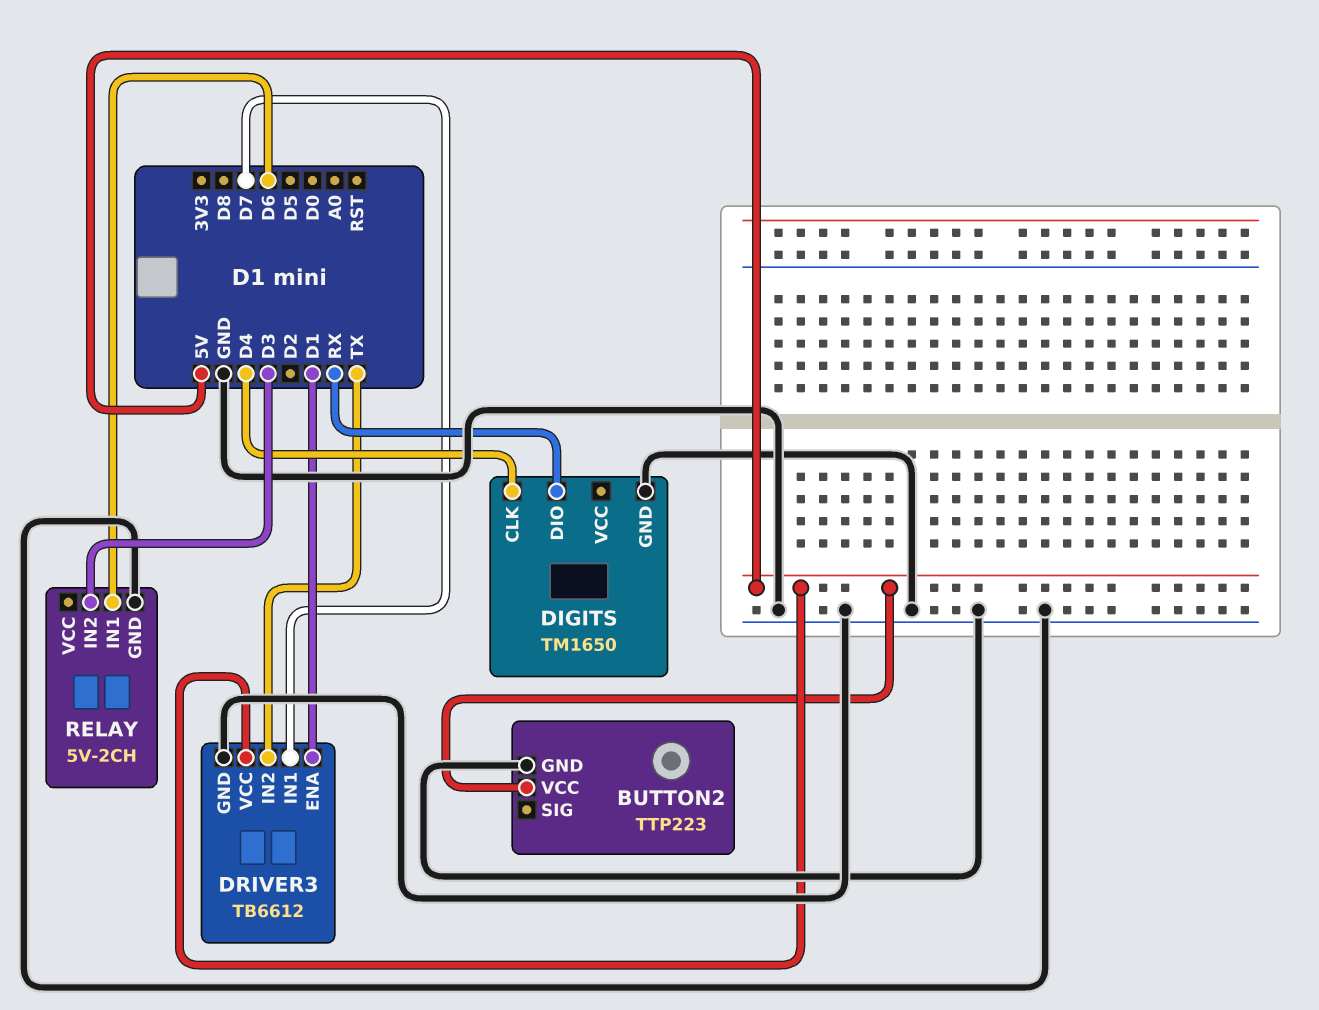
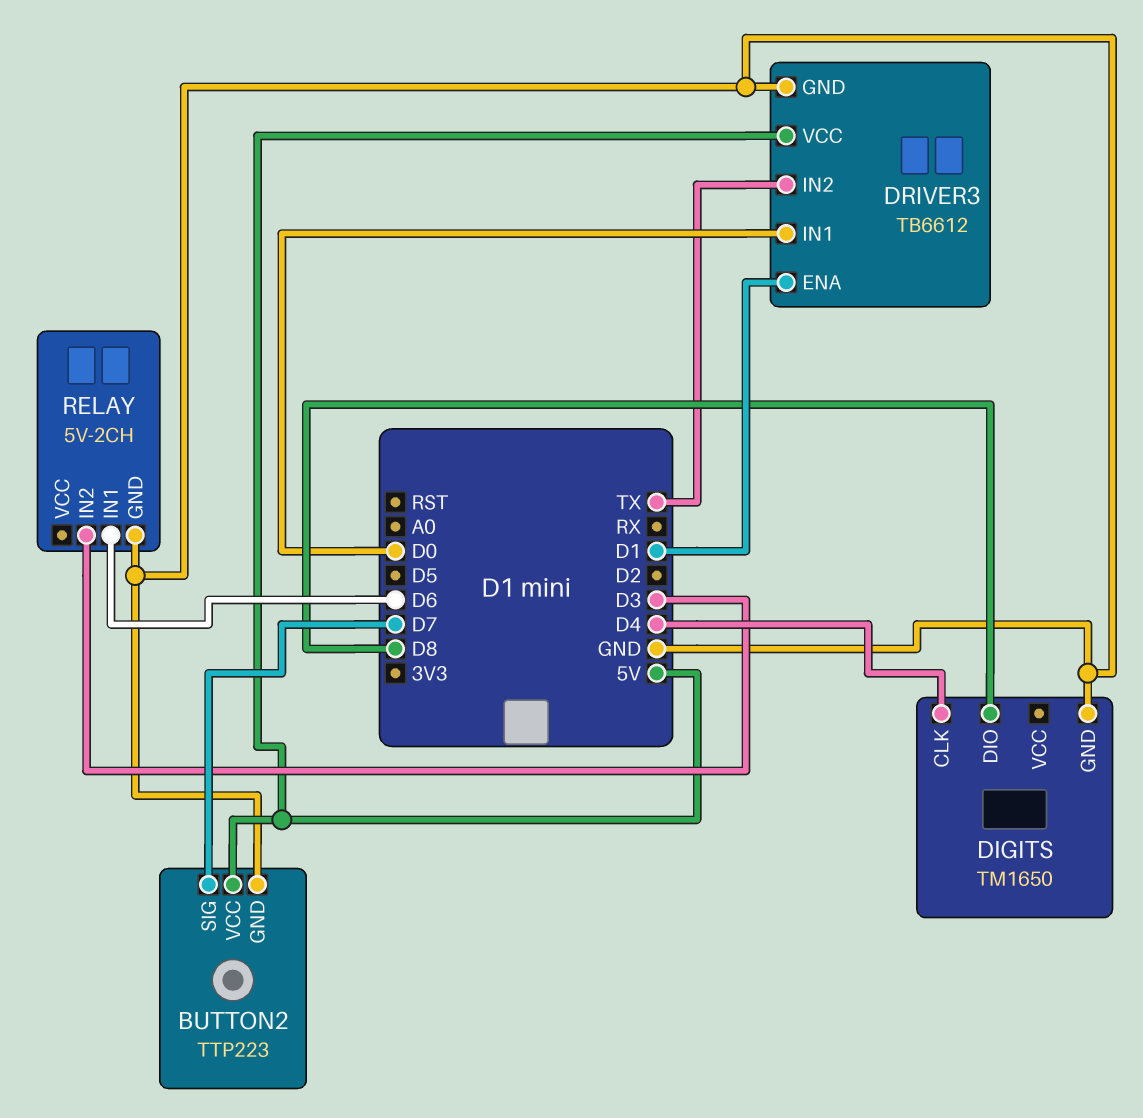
BUTTON2 pin SIG: none -> D7
DIGITS pin DIO: RX -> D8
DRIVER3 pin IN1: D7 -> D0

